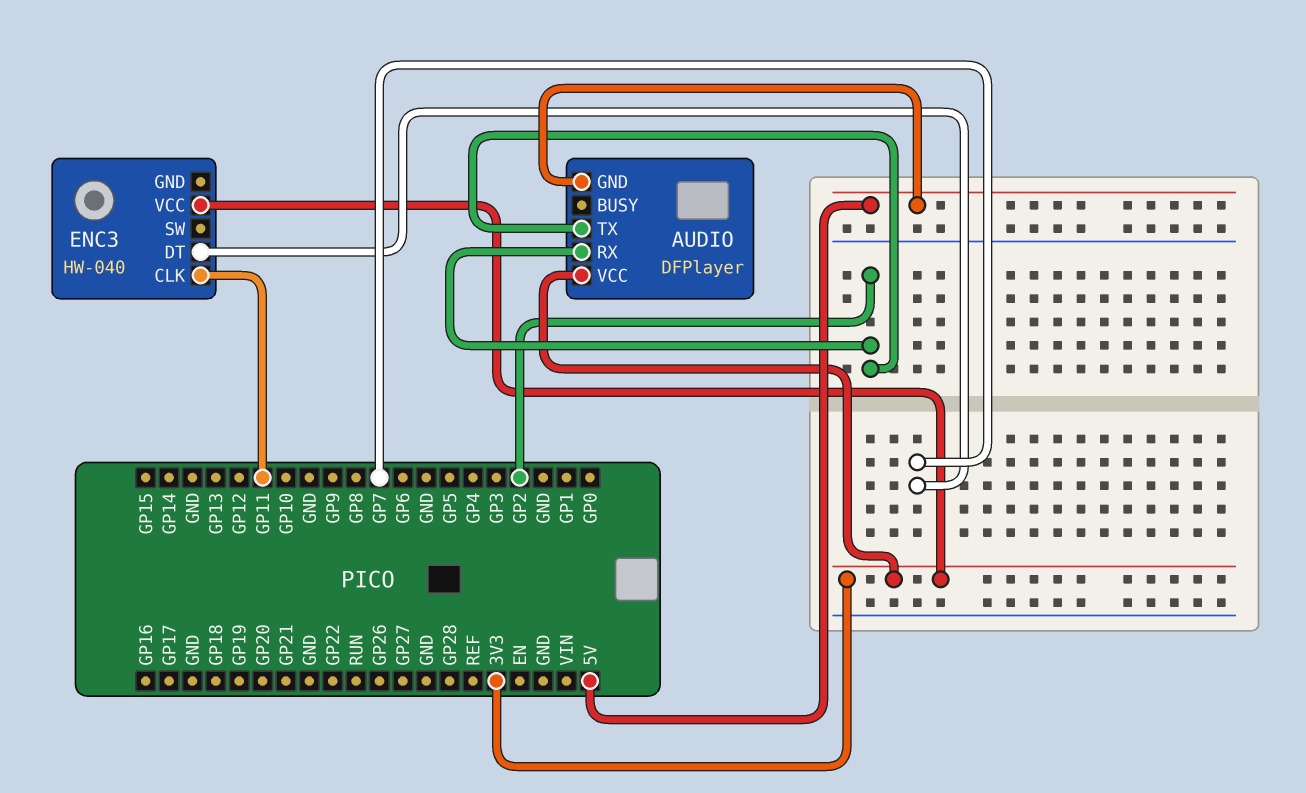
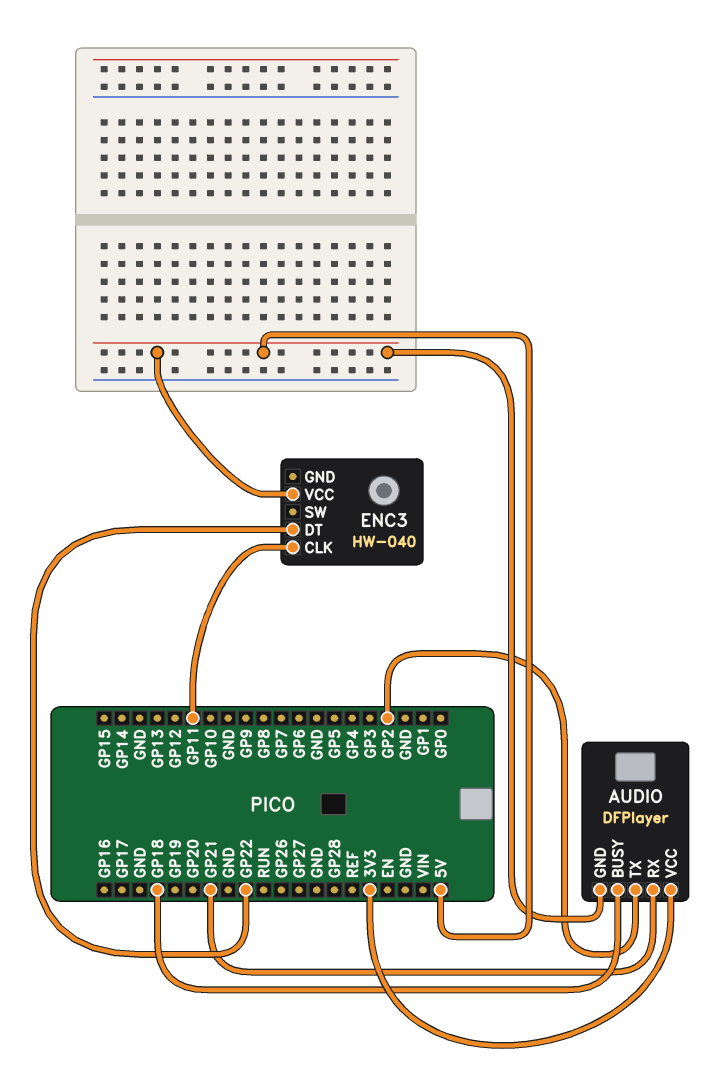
AUDIO pin BUSY: none -> GP18
AUDIO pin RX: GP2 -> GP21
ENC3 pin DT: GP7 -> GP22
ENC3 pin VCC: 3V3 -> 5V

